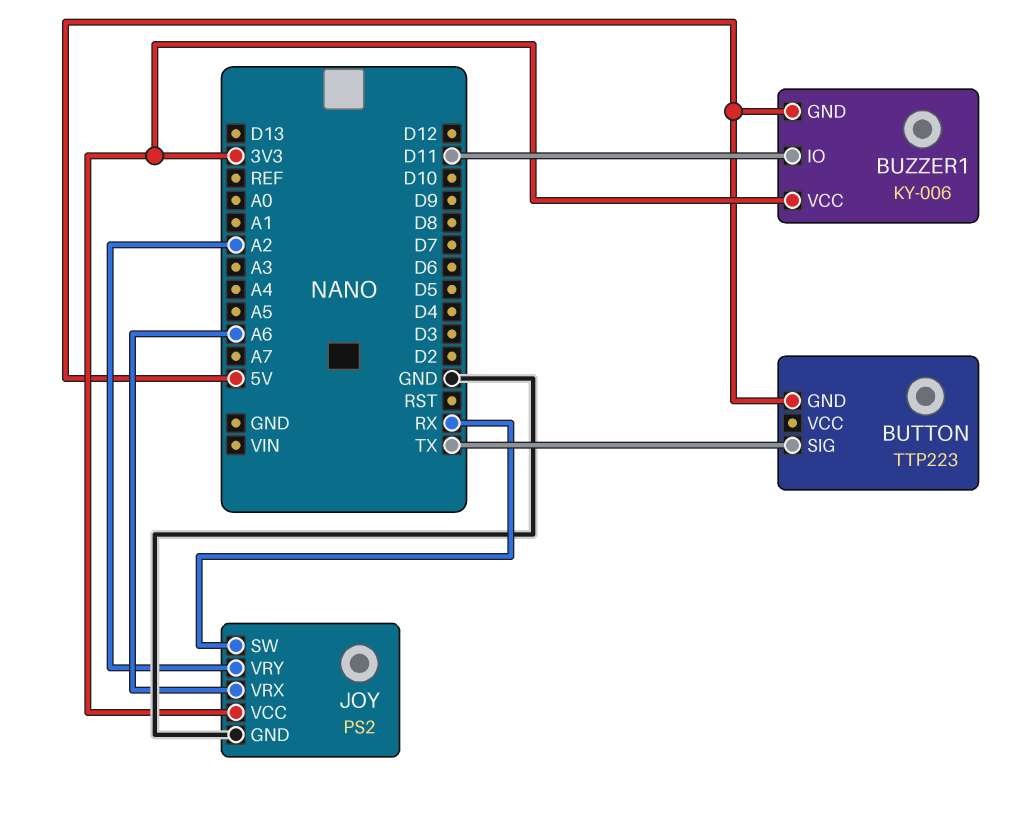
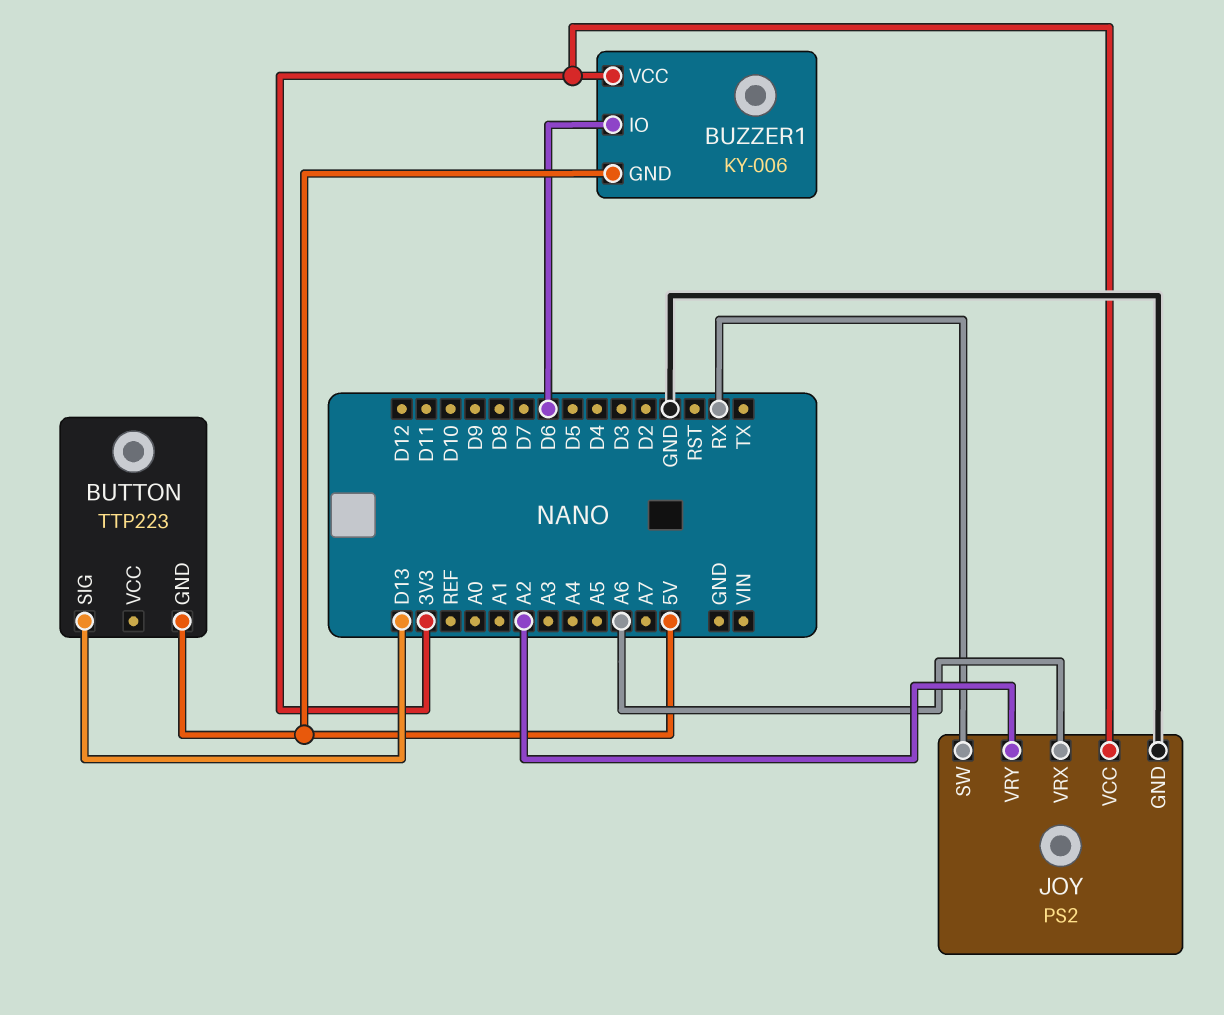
BUTTON pin SIG: TX -> D13
BUZZER1 pin IO: D11 -> D6

